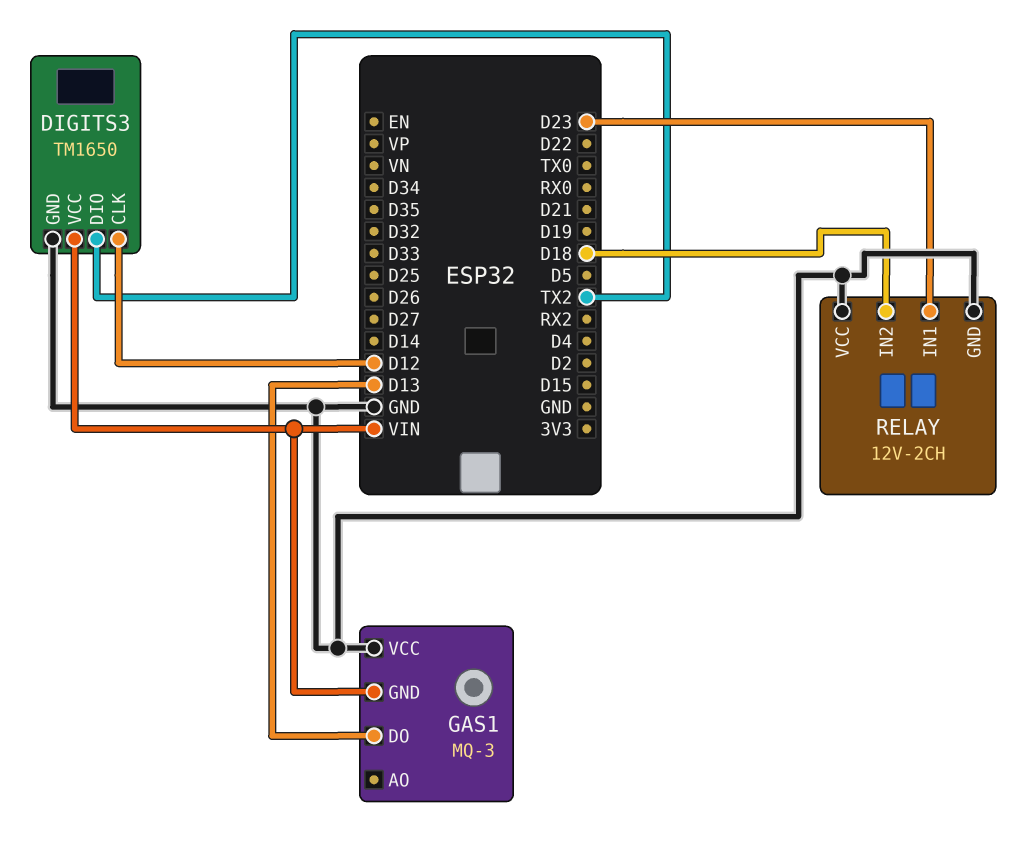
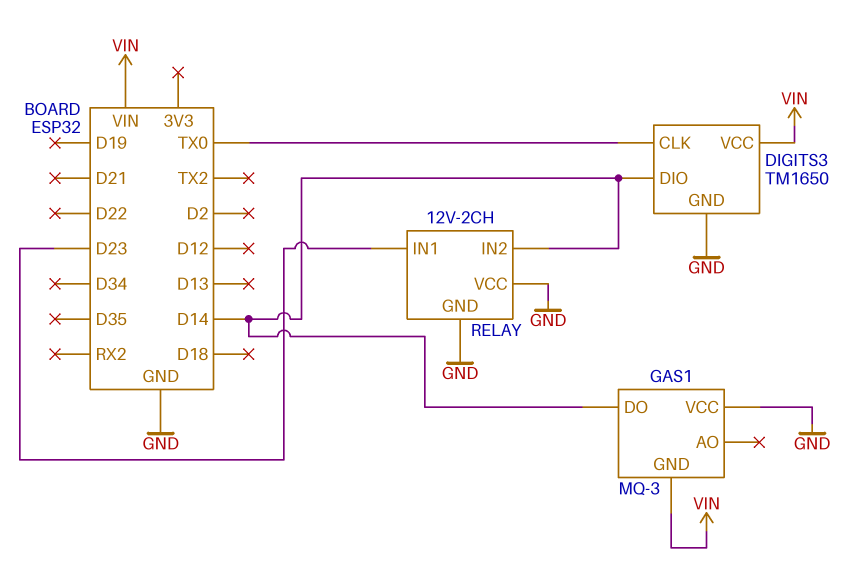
DIGITS3 pin CLK: D12 -> TX0
DIGITS3 pin DIO: TX2 -> D14
GAS1 pin DO: D13 -> D14
RELAY pin IN2: D18 -> D14

